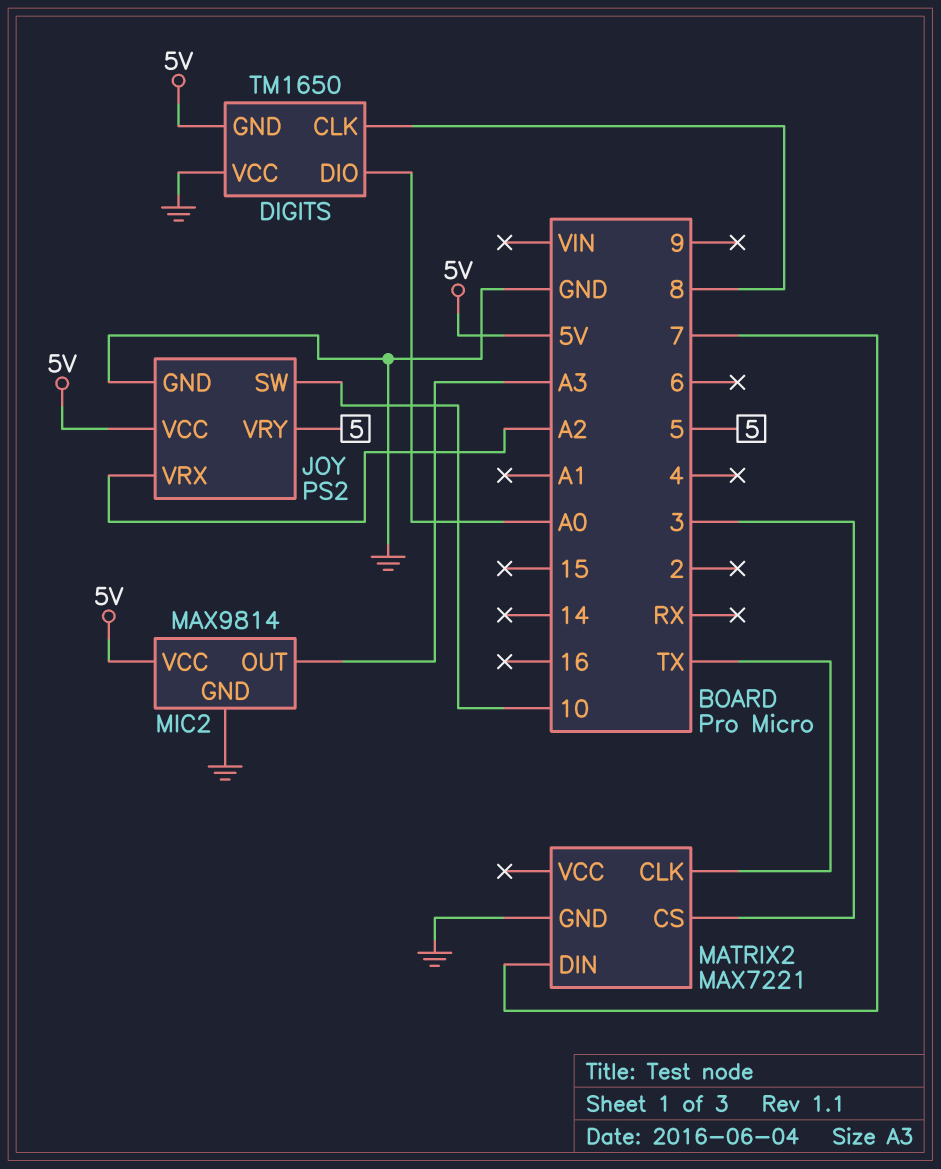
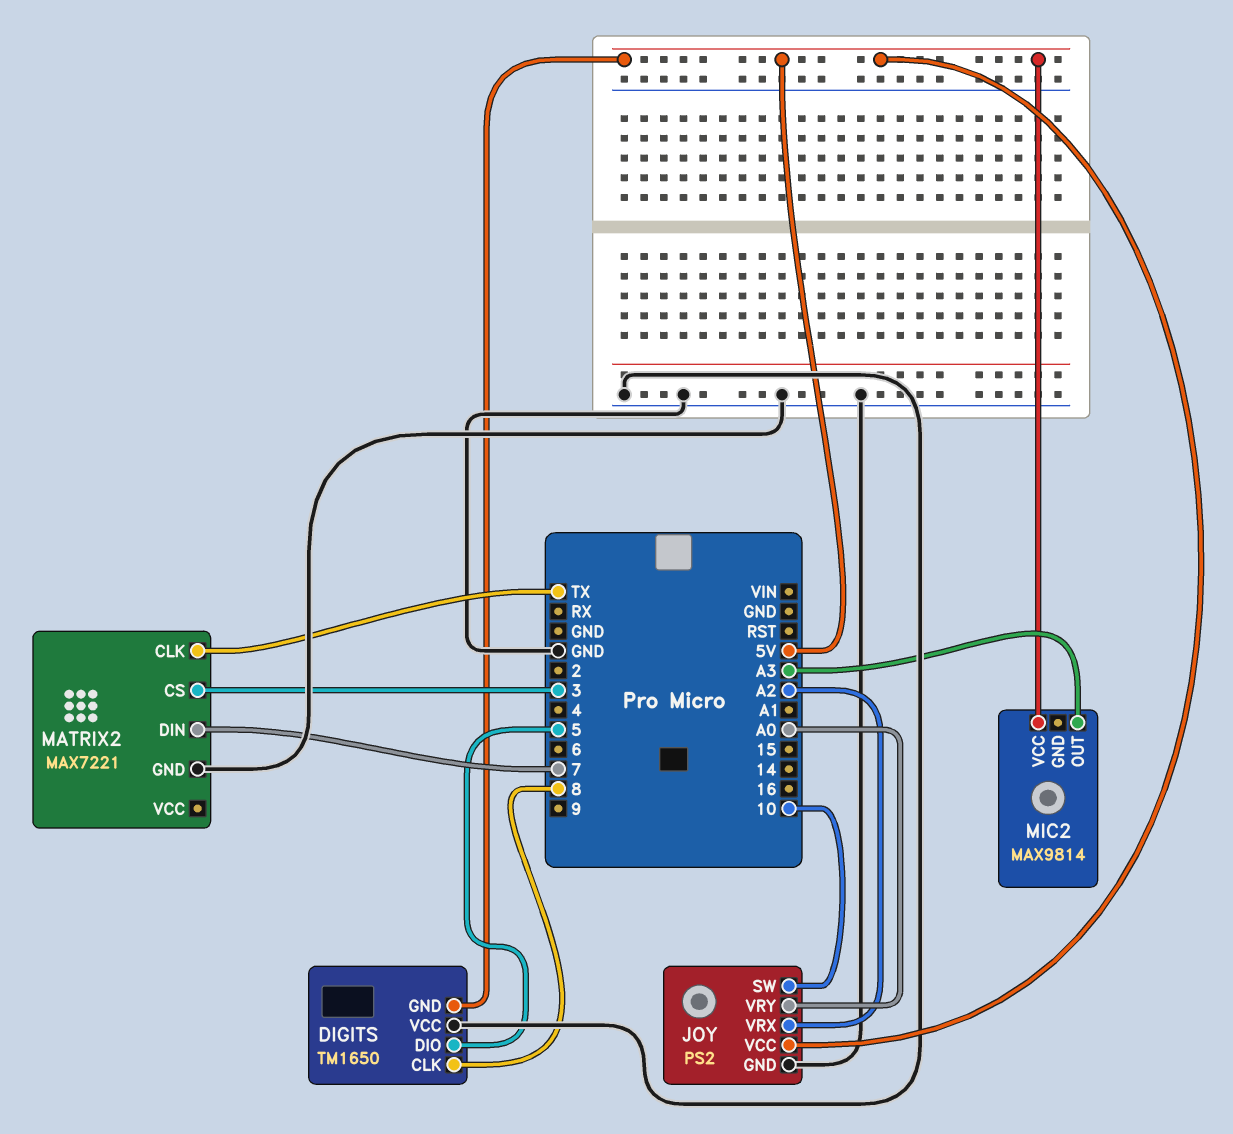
DIGITS pin DIO: A0 -> 5
JOY pin VRY: 5 -> A0
MIC2 pin GND: GND -> none

